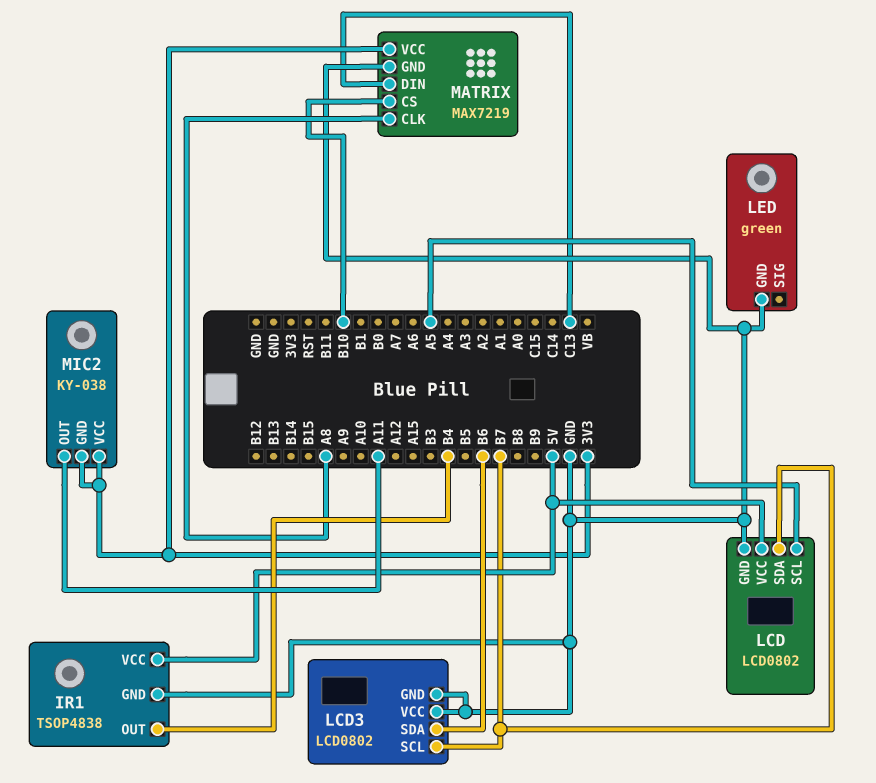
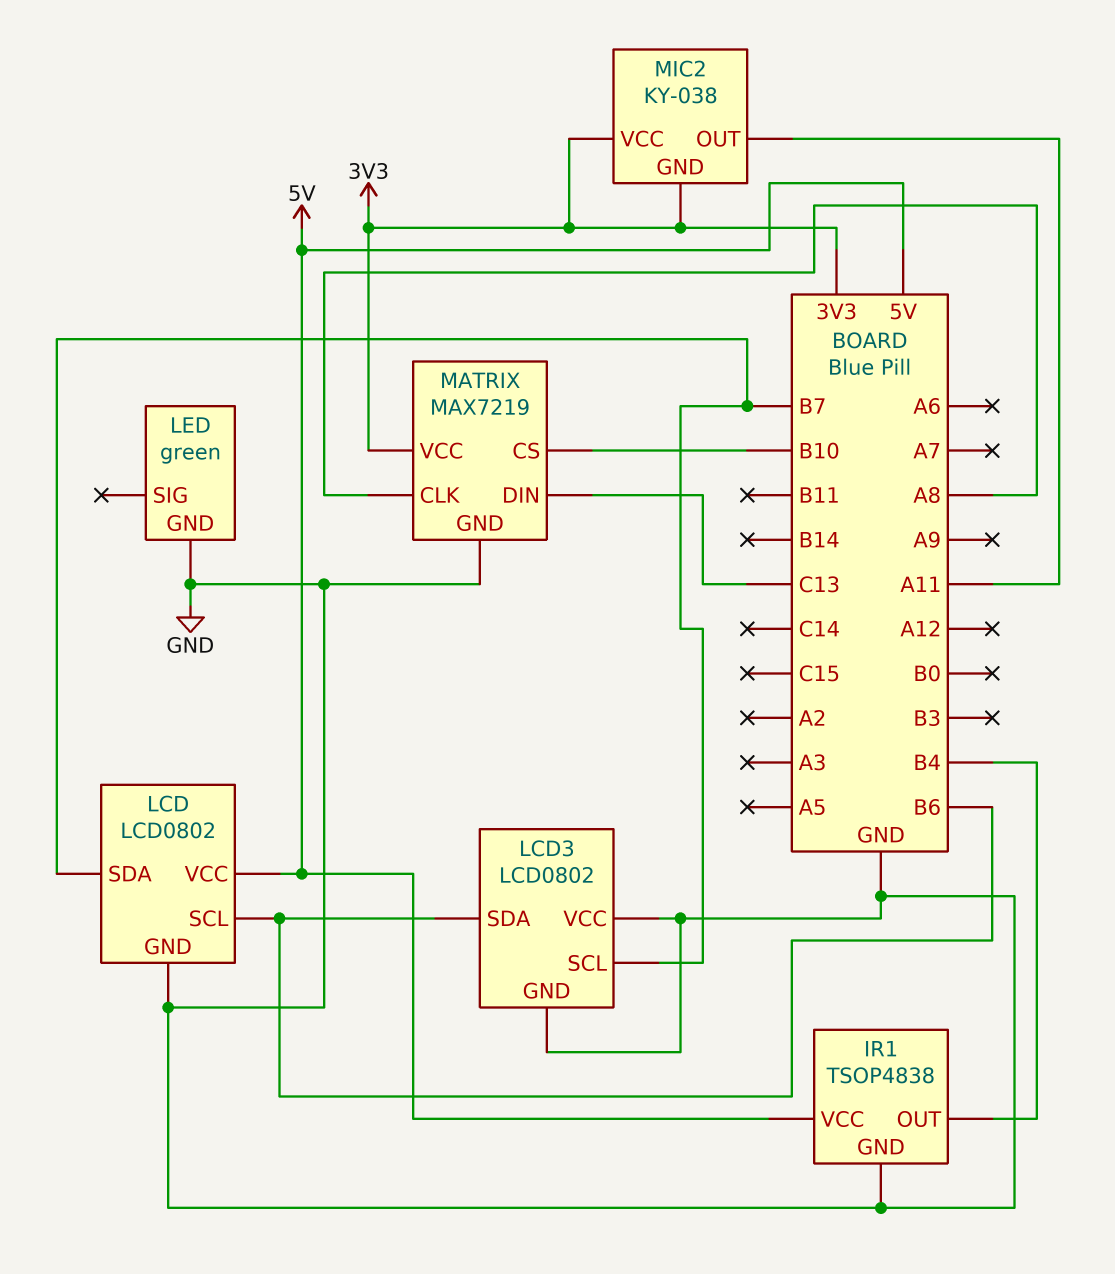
LCD pin SCL: A5 -> B6

